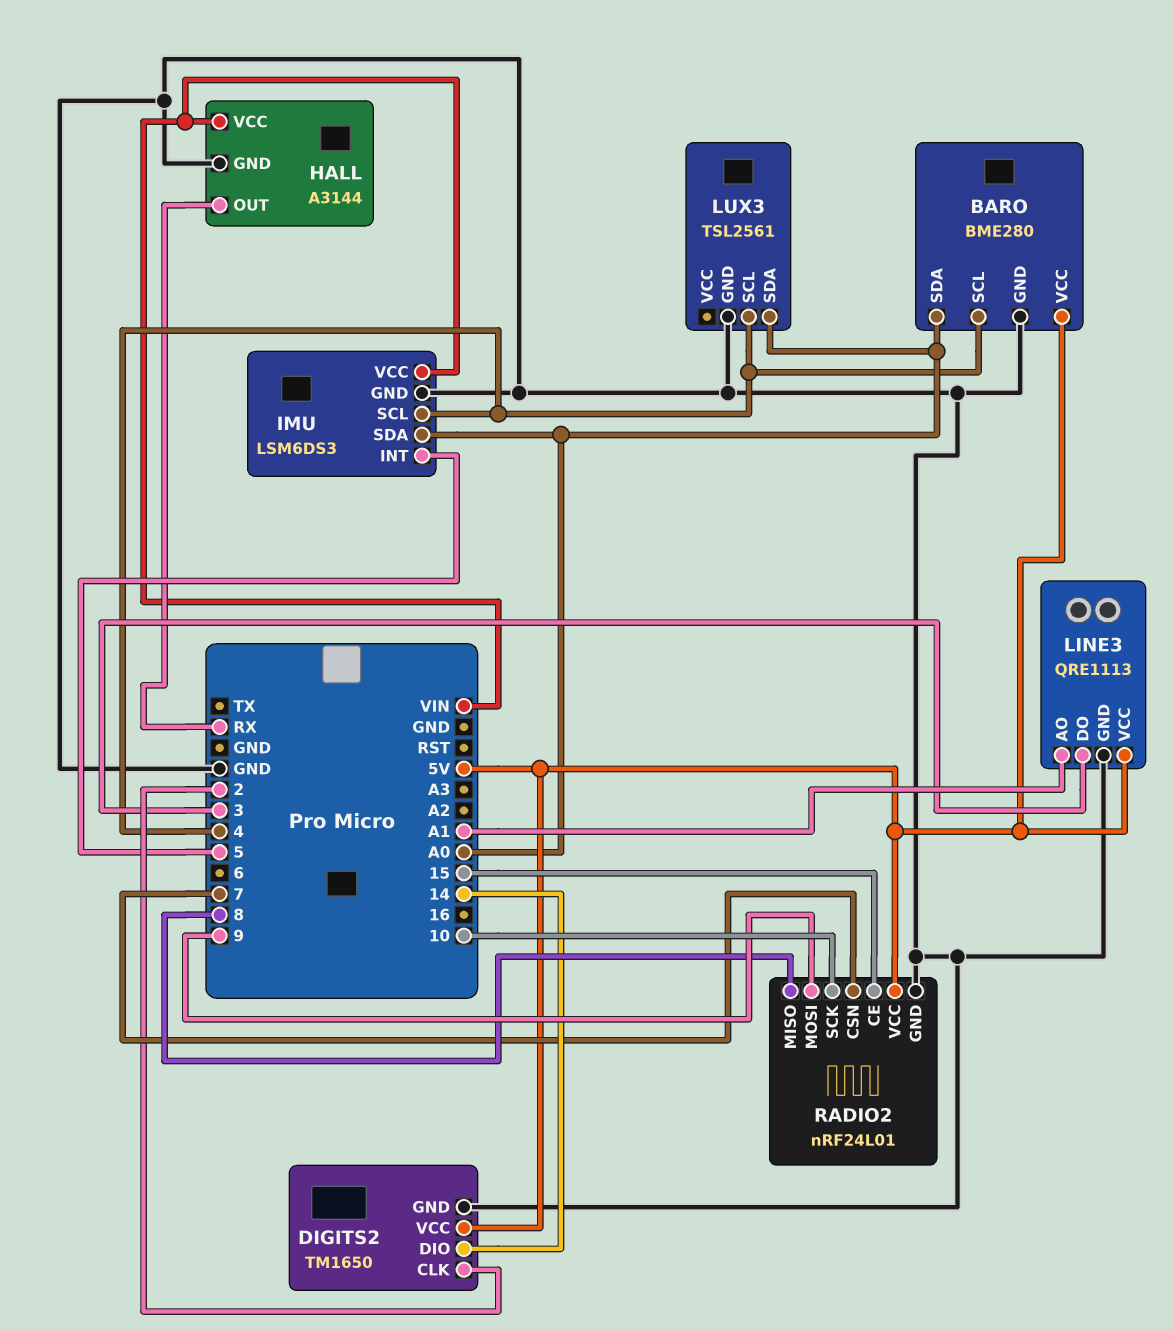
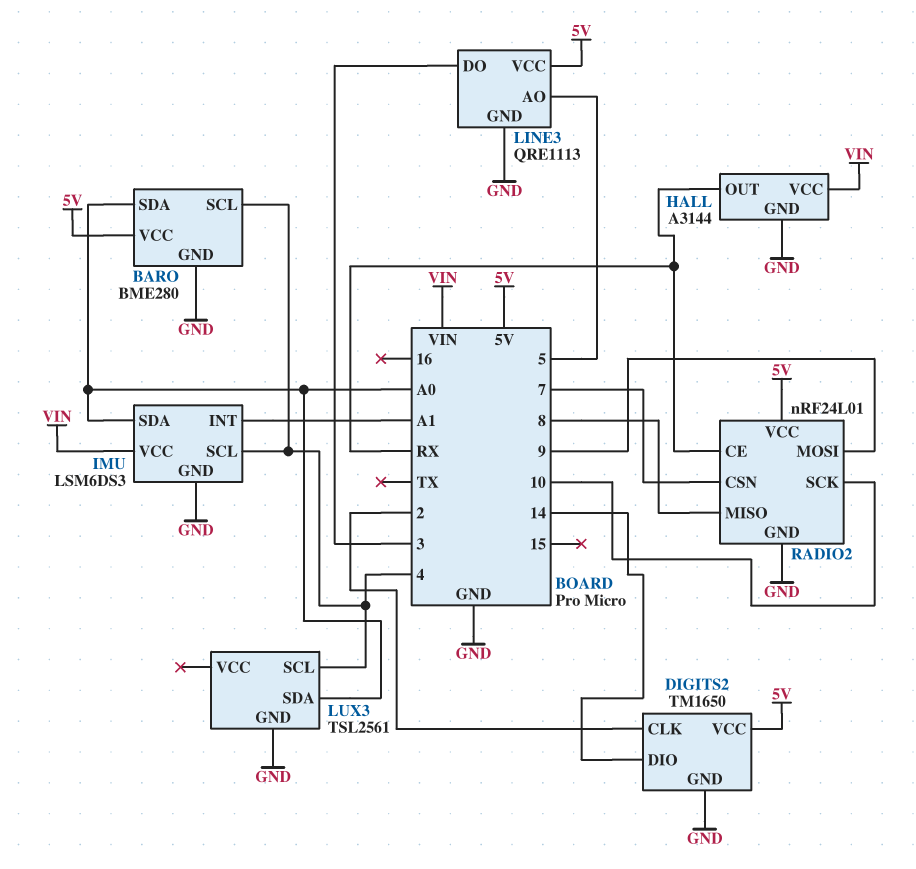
IMU pin INT: 5 -> A1
LINE3 pin AO: A1 -> 5
RADIO2 pin CE: 15 -> RX

